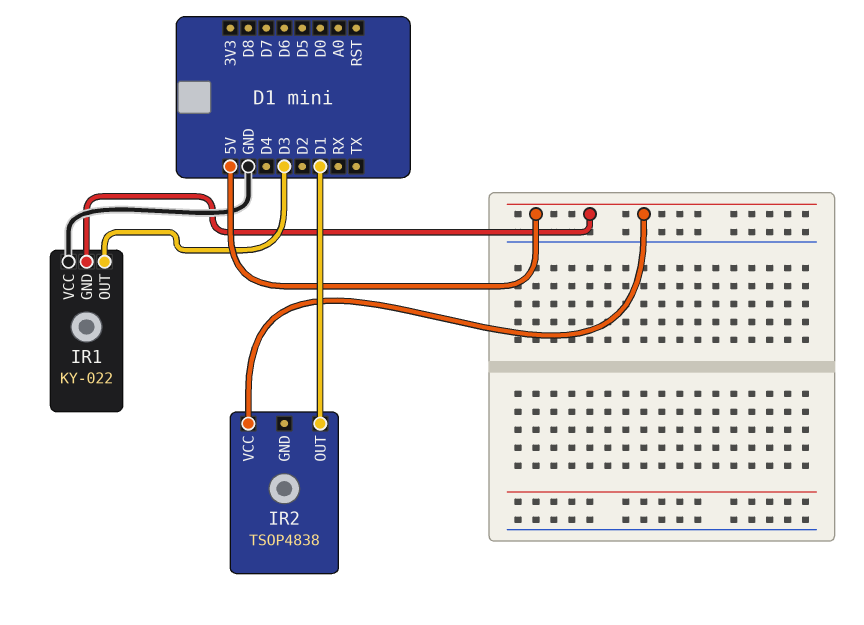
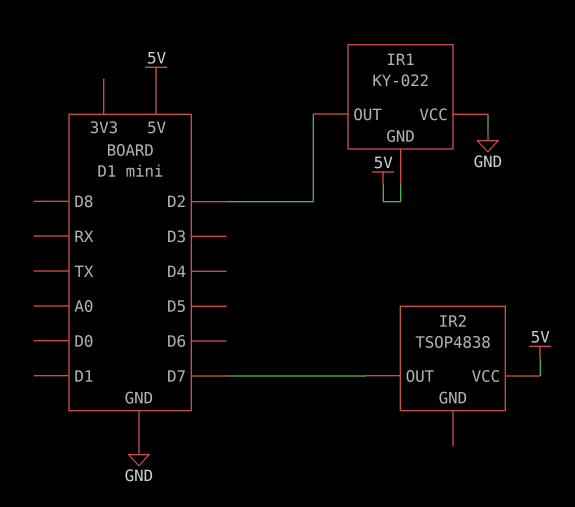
IR1 pin OUT: D3 -> D2
IR2 pin OUT: D1 -> D7

